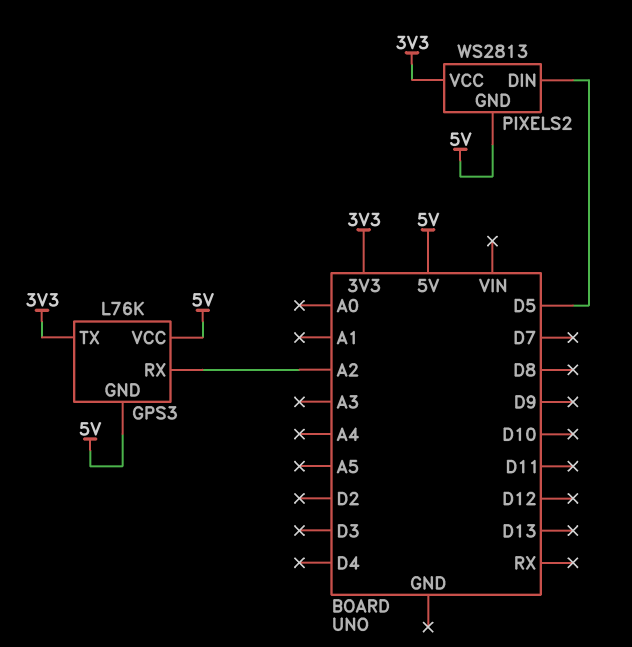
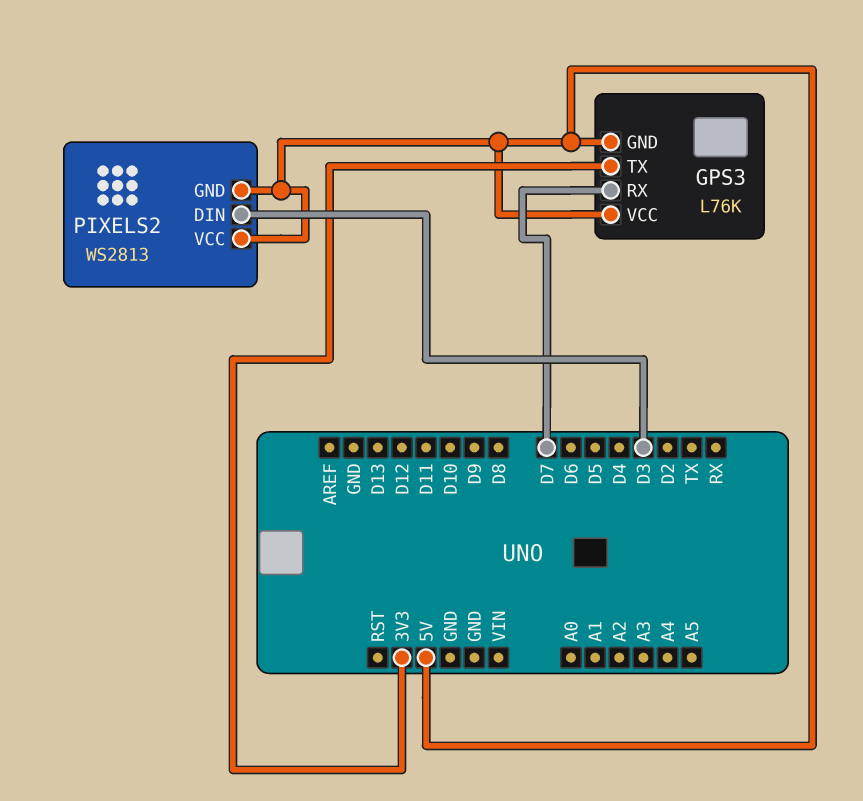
GPS3 pin RX: A2 -> D7
PIXELS2 pin DIN: D5 -> D3
PIXELS2 pin VCC: 3V3 -> 5V

